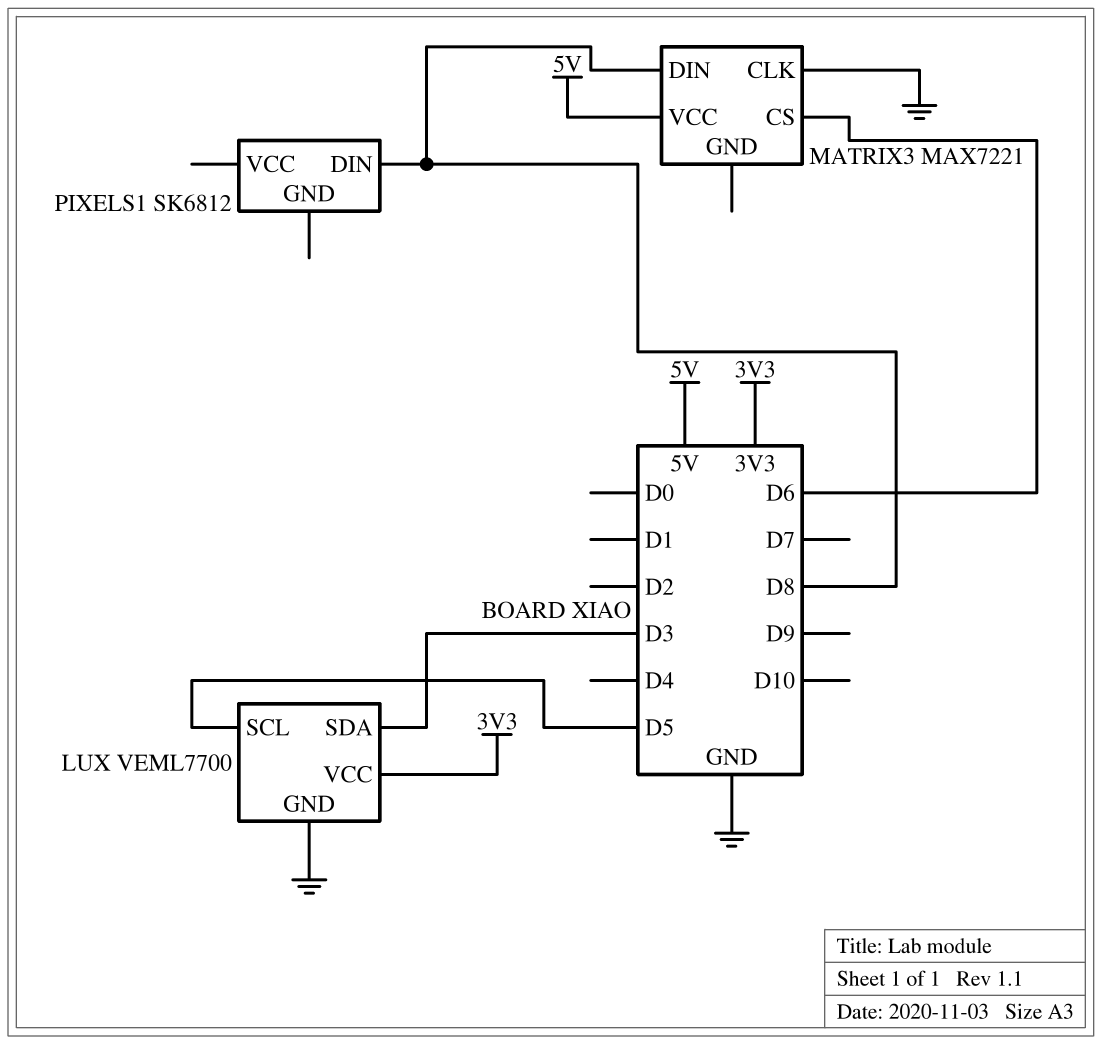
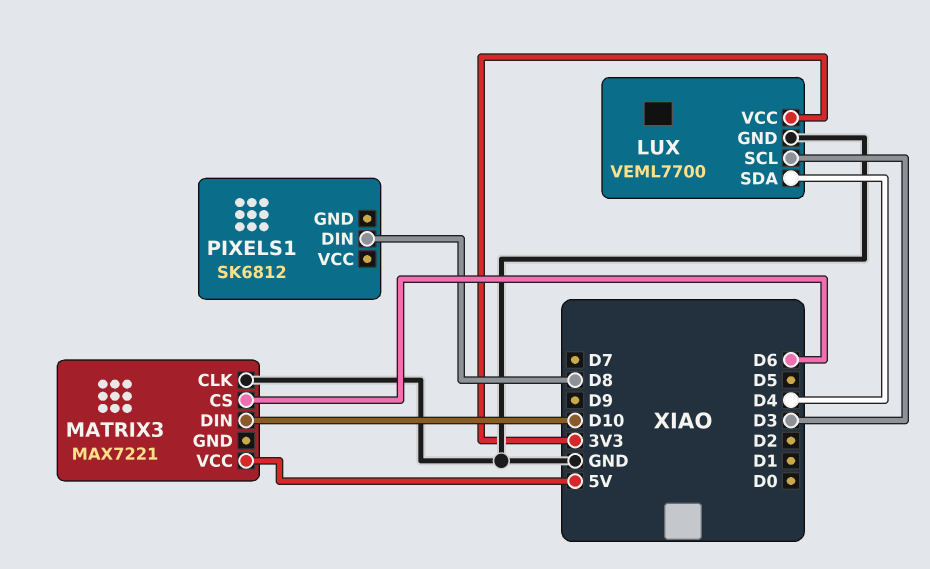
LUX pin SCL: D5 -> D3
LUX pin SDA: D3 -> D4
MATRIX3 pin DIN: D8 -> D10

